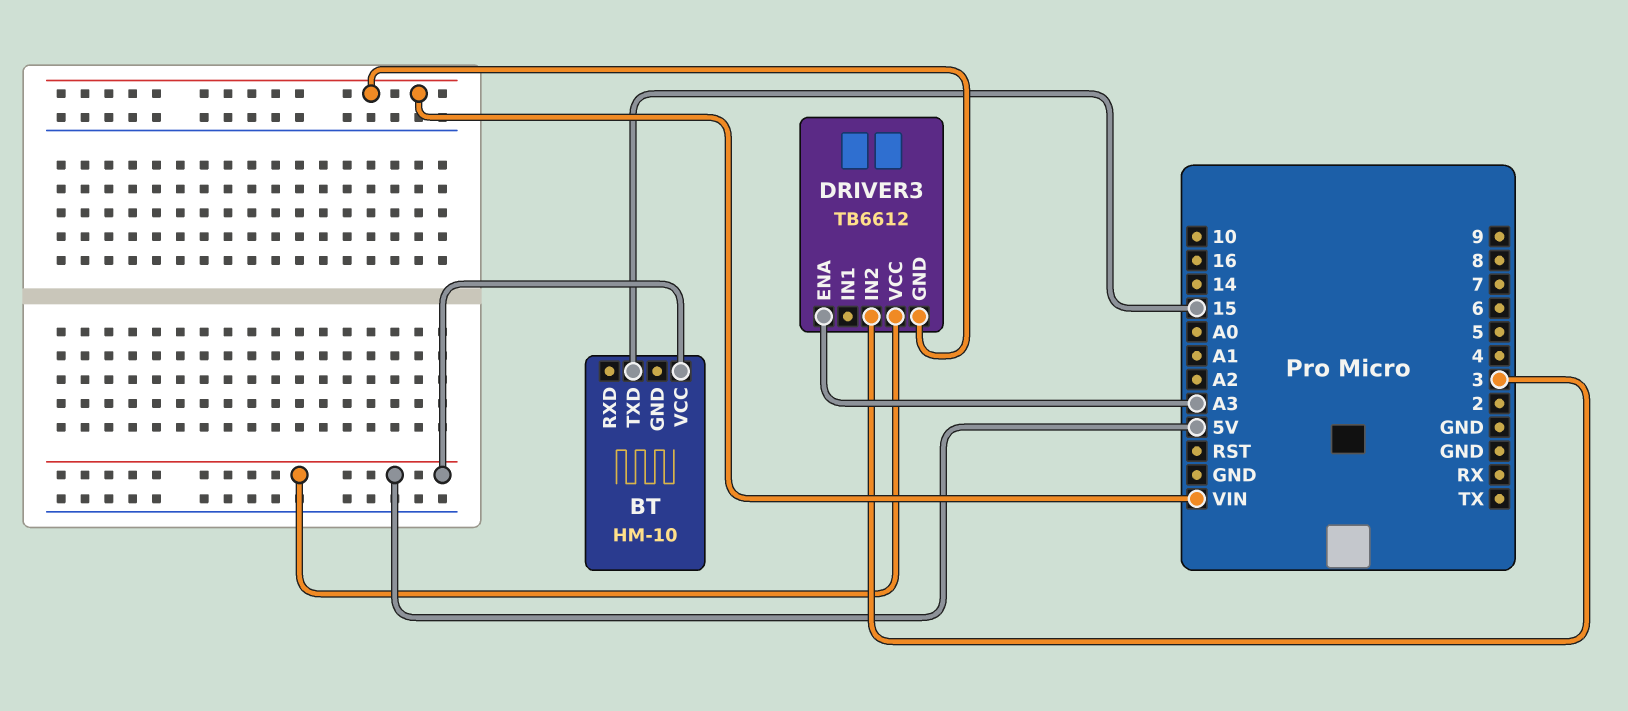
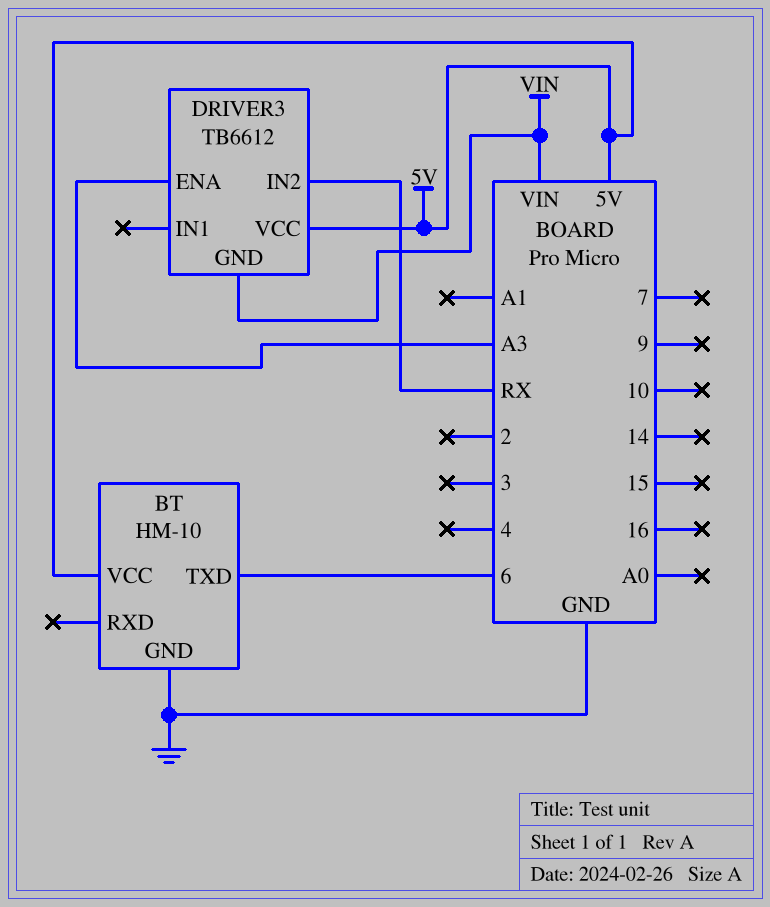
BT pin GND: none -> GND
BT pin TXD: 15 -> 6
DRIVER3 pin IN2: 3 -> RX

